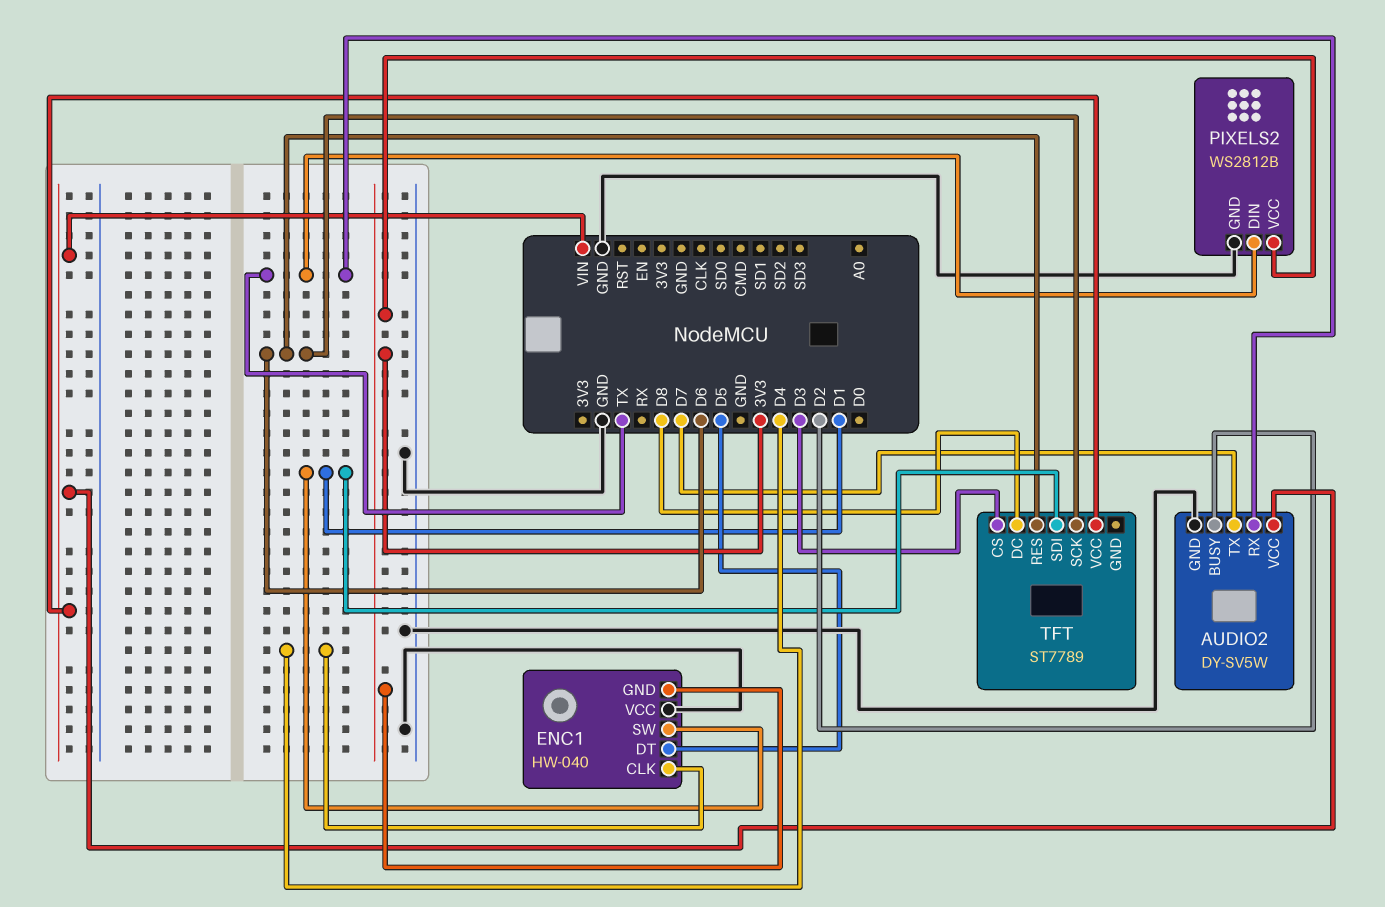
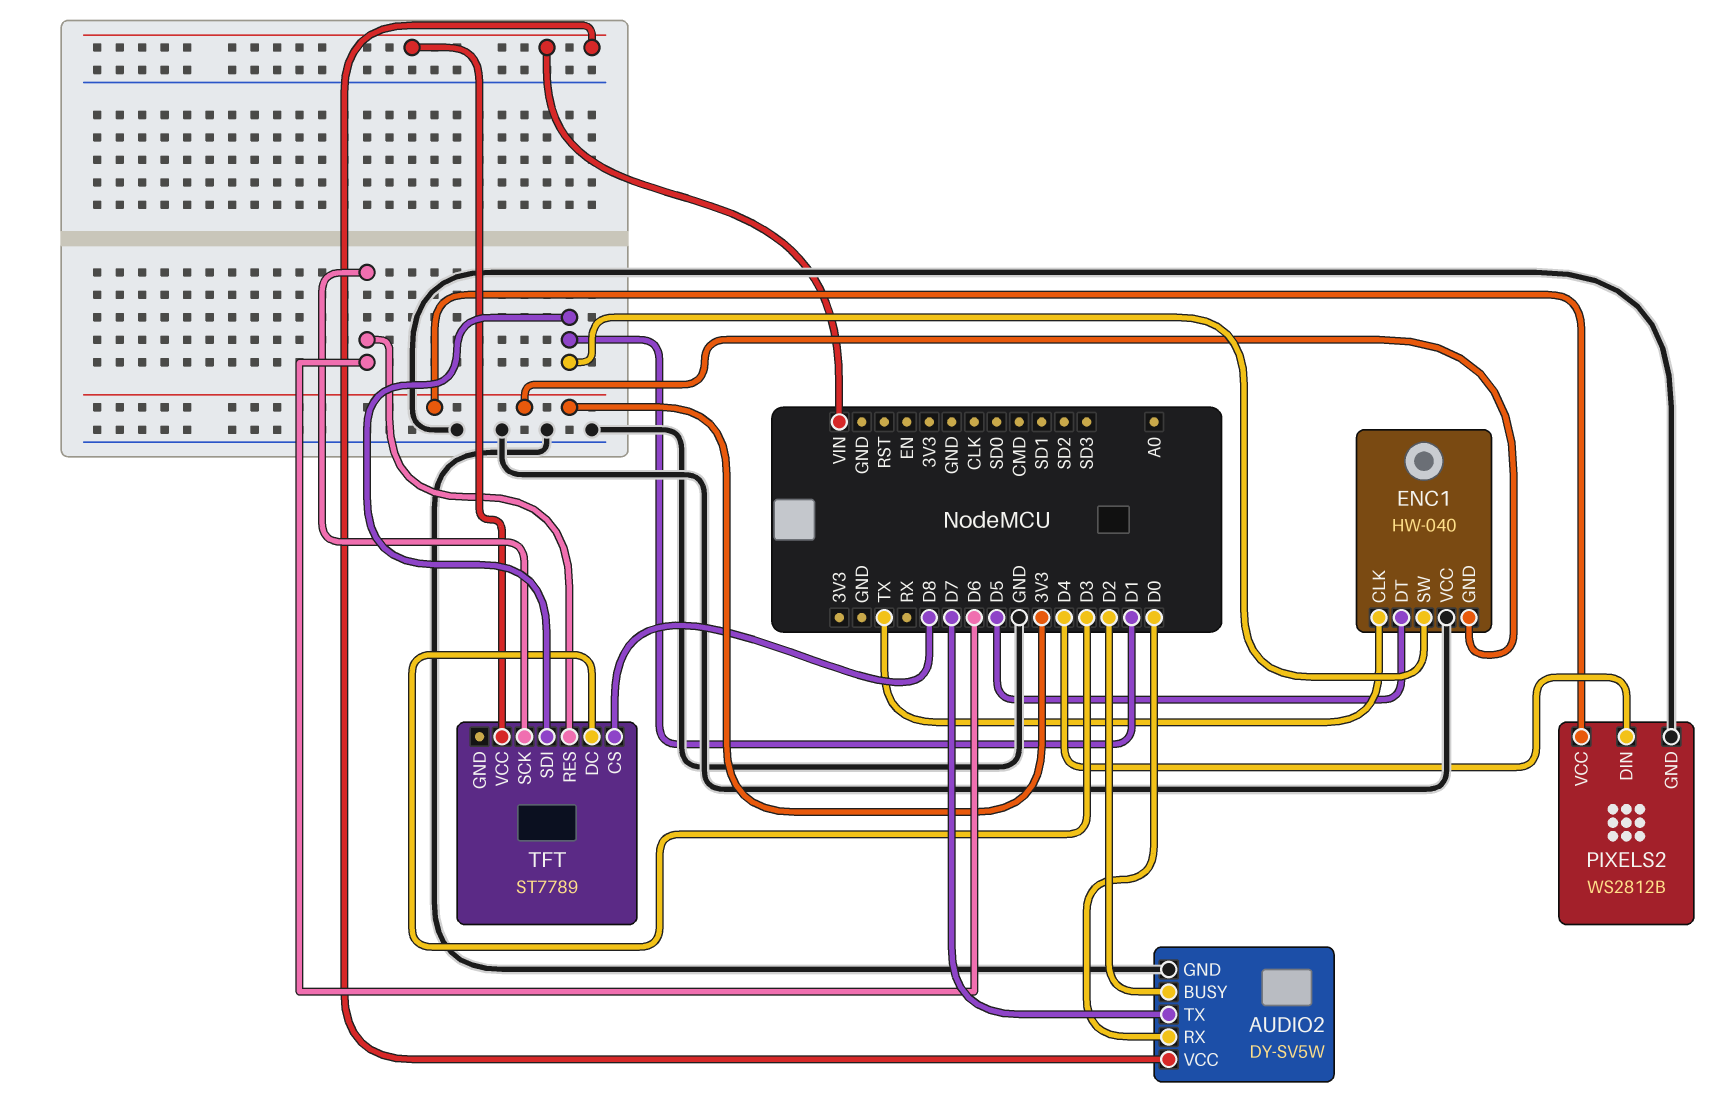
AUDIO2 pin RX: TX -> D0
ENC1 pin CLK: D4 -> TX
PIXELS2 pin DIN: TX -> D4
TFT pin CS: D3 -> D8
TFT pin DC: D8 -> D3

